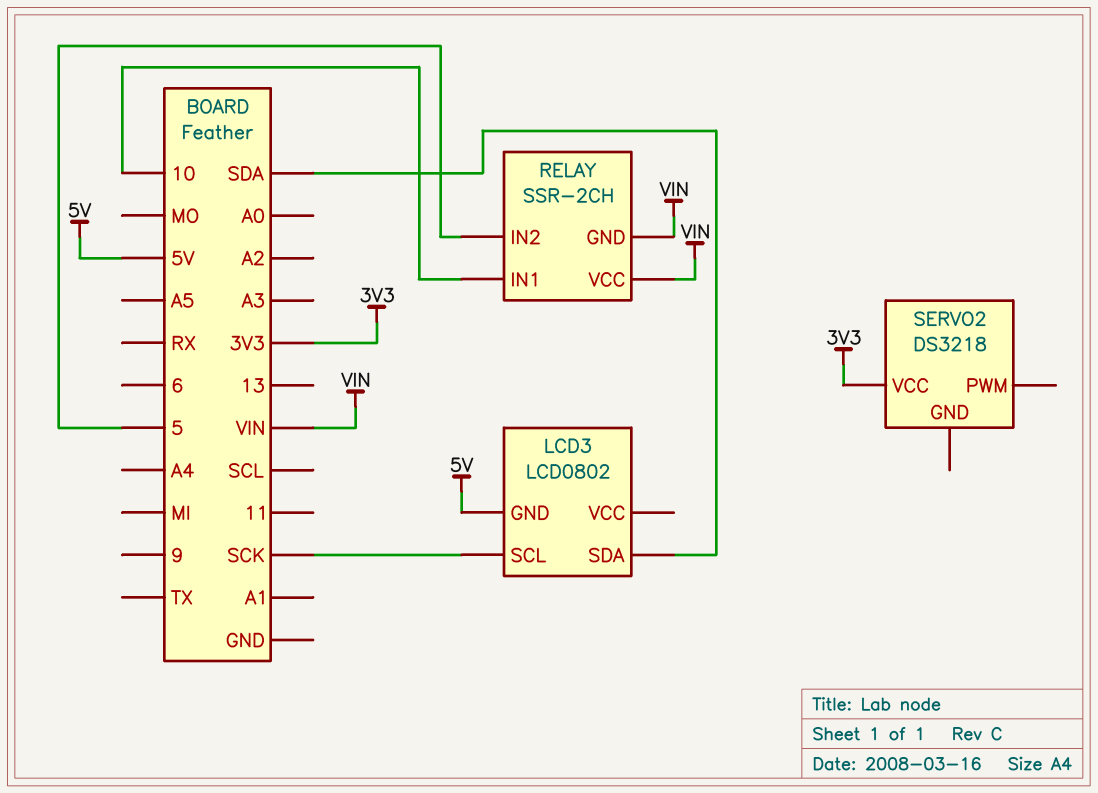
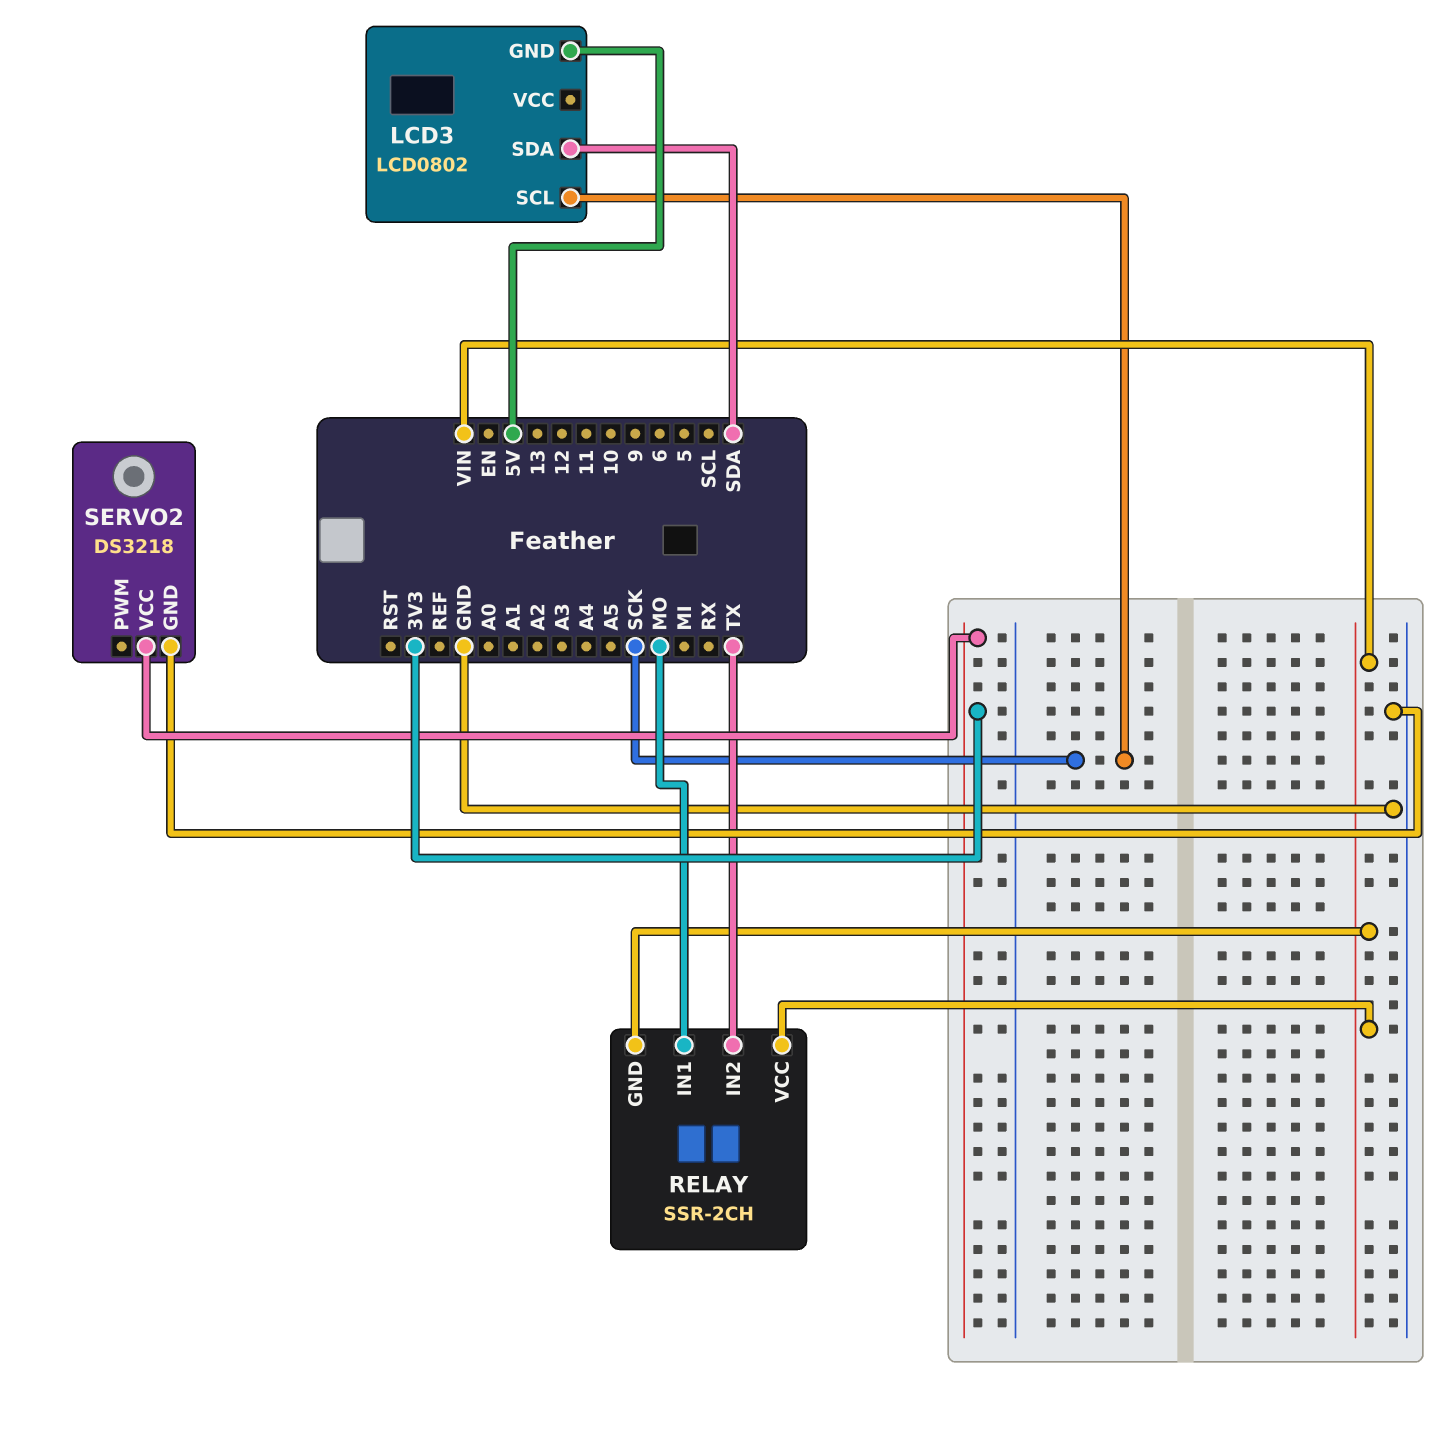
RELAY pin IN1: 10 -> MO
RELAY pin IN2: 5 -> TX
SERVO2 pin GND: none -> GND

